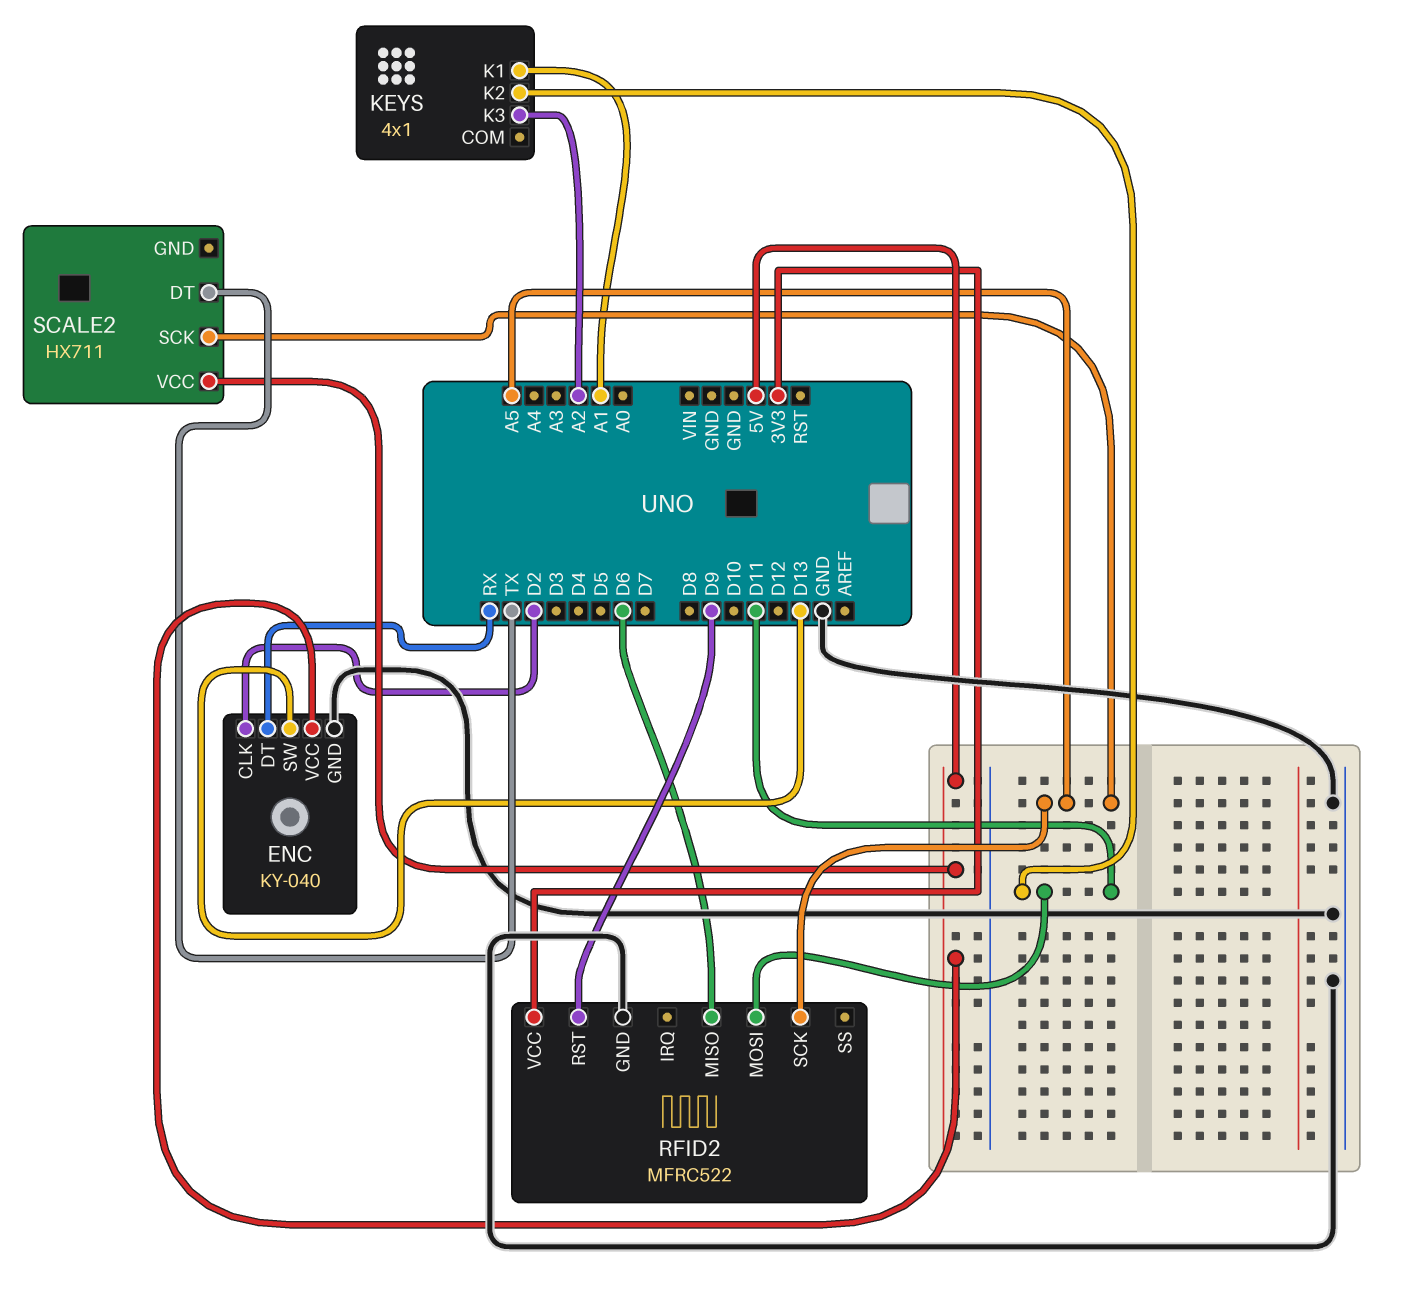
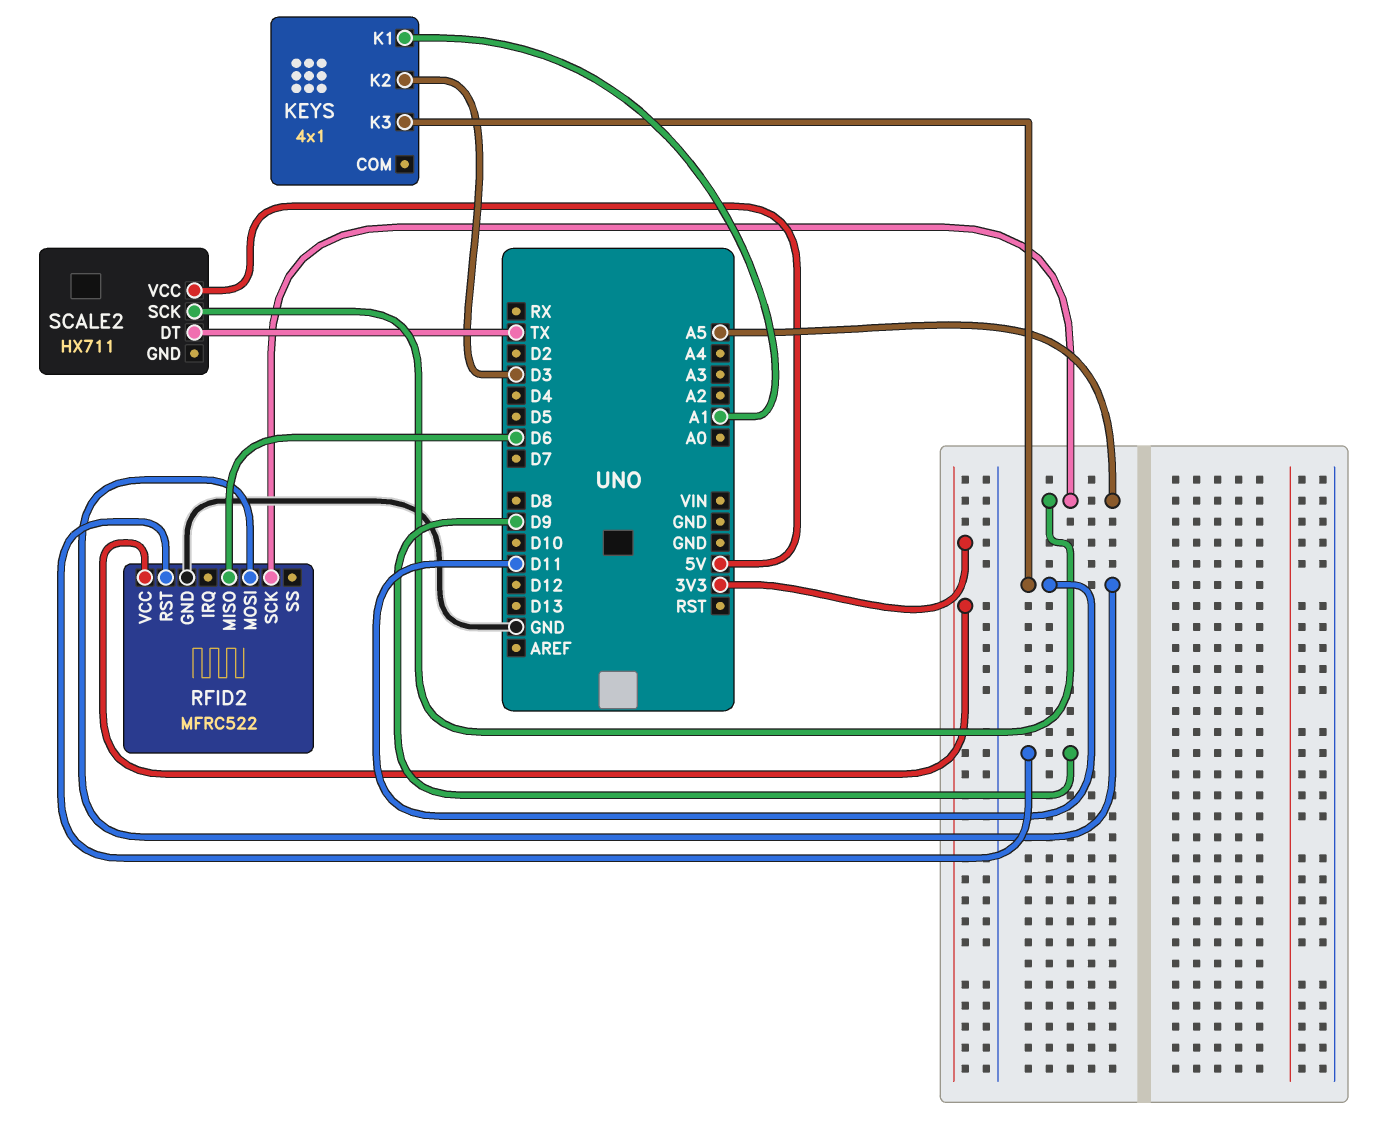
ENC: KY-040 -> none
ENC pin CLK: D2 -> none
ENC pin DT: RX -> none
ENC pin GND: GND -> none
ENC pin SW: D13 -> none
ENC pin VCC: 5V -> none
KEYS pin K2: D11 -> D3
KEYS pin K3: A2 -> D11

